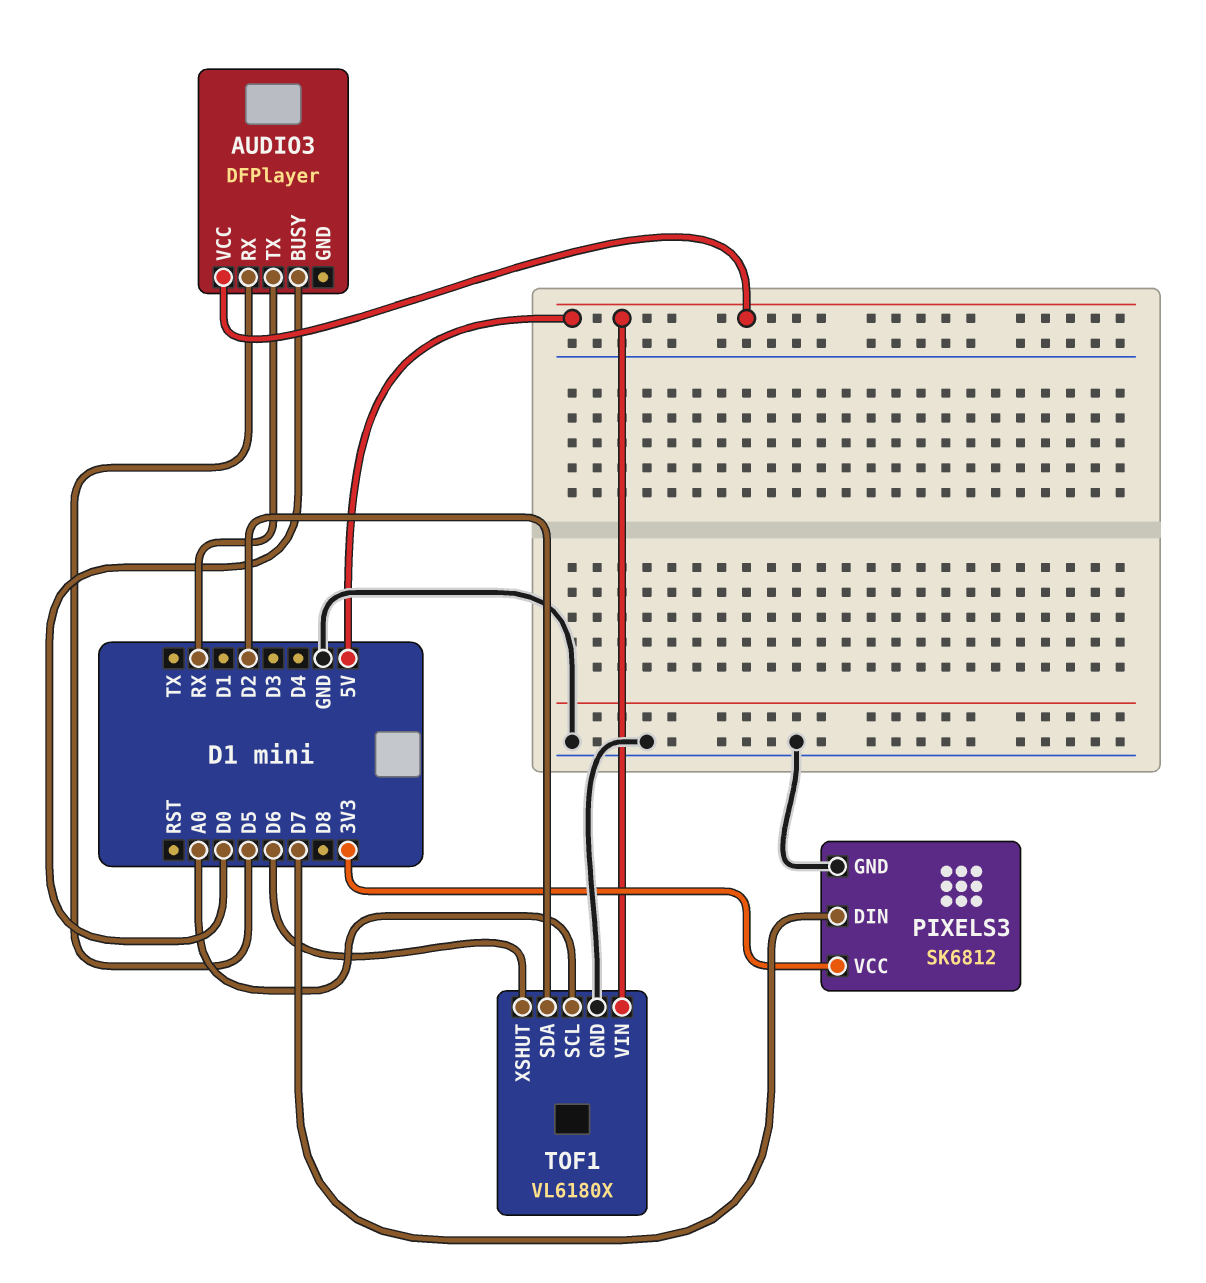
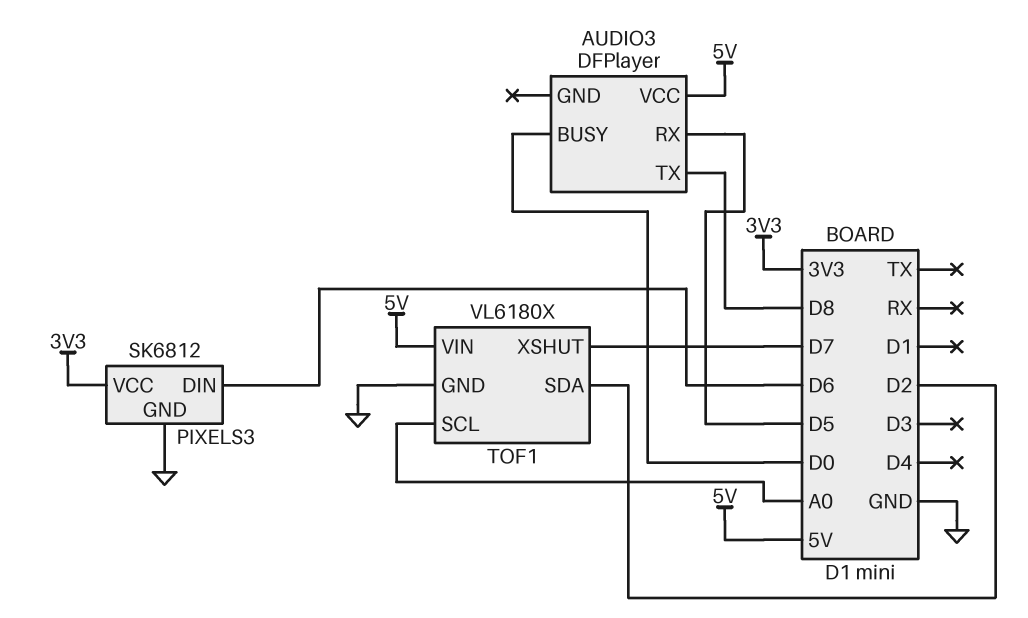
AUDIO3 pin TX: RX -> D8
PIXELS3 pin DIN: D7 -> D6
TOF1 pin XSHUT: D6 -> D7

